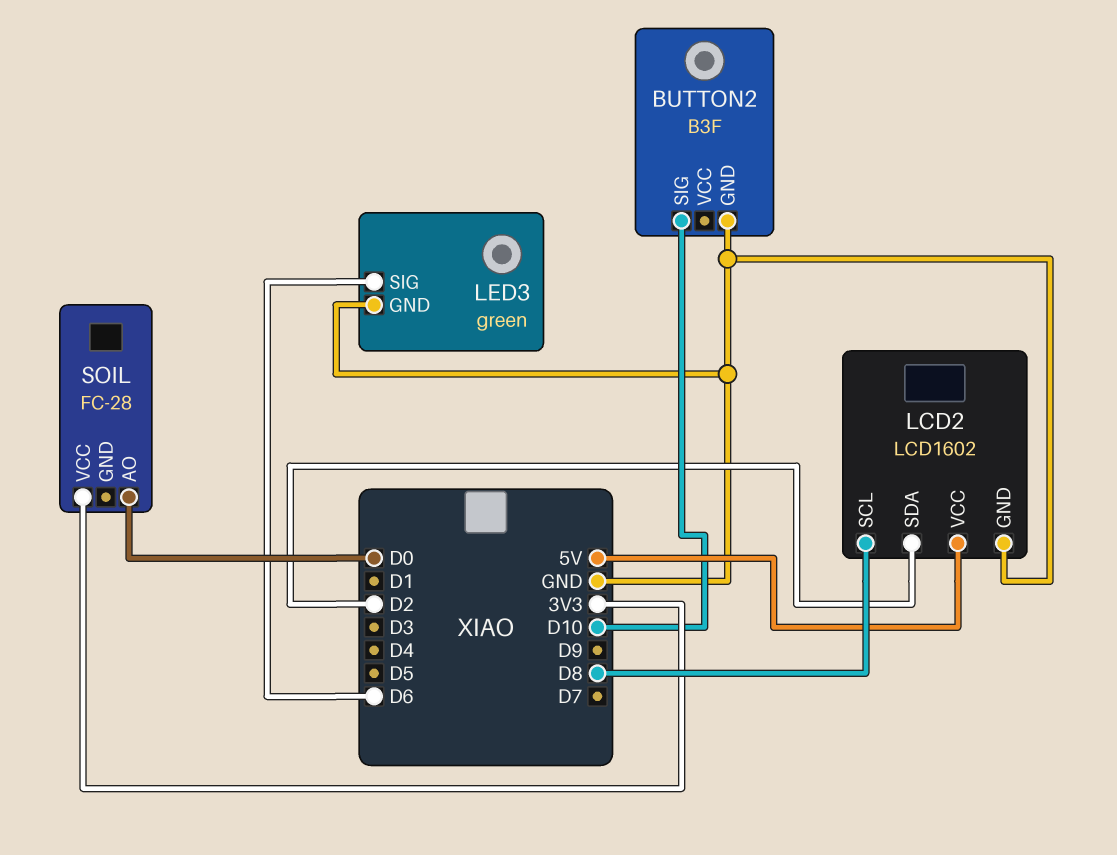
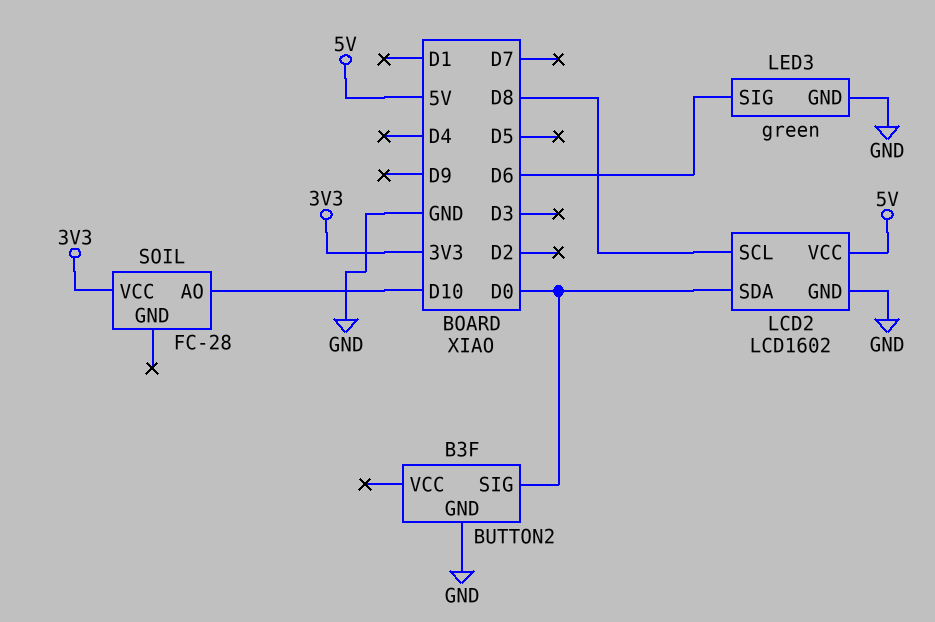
BUTTON2 pin SIG: D10 -> D0
LCD2 pin SDA: D2 -> D0
SOIL pin AO: D0 -> D10

